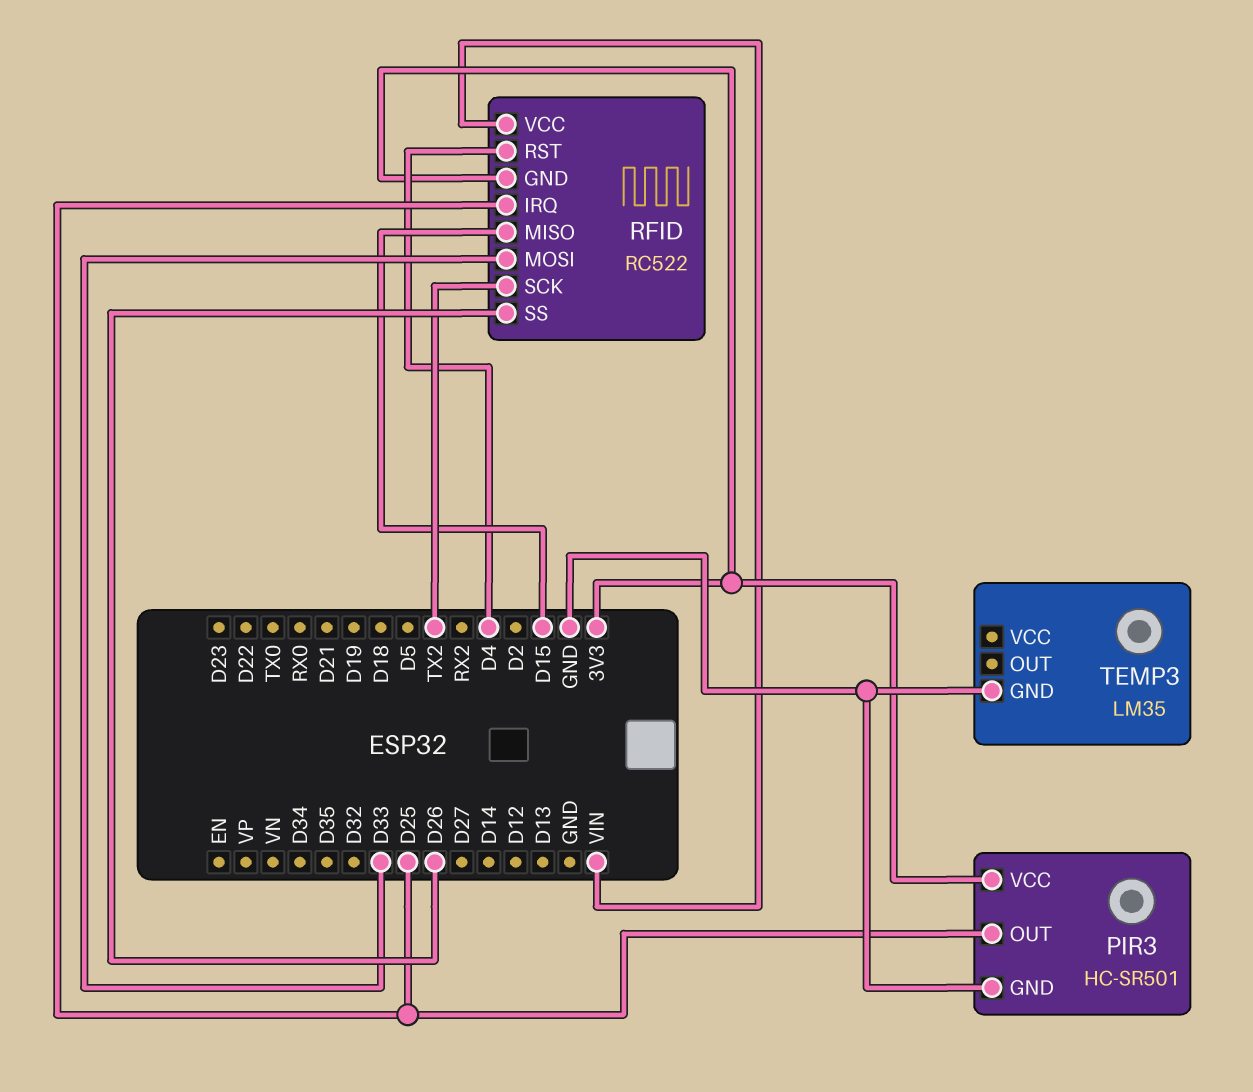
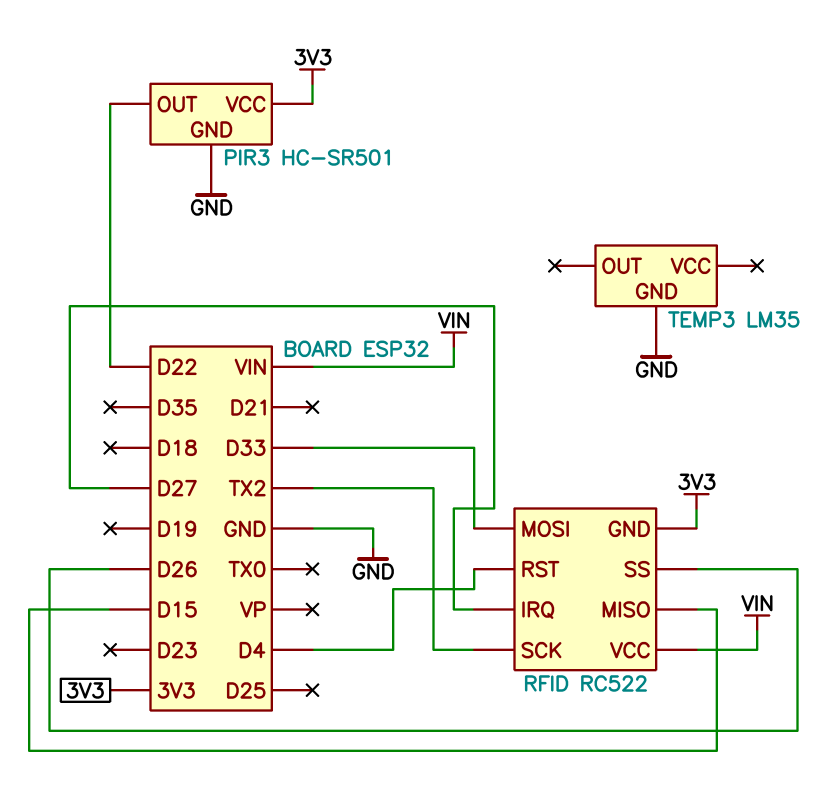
PIR3 pin OUT: D25 -> D22
RFID pin IRQ: D25 -> D27

